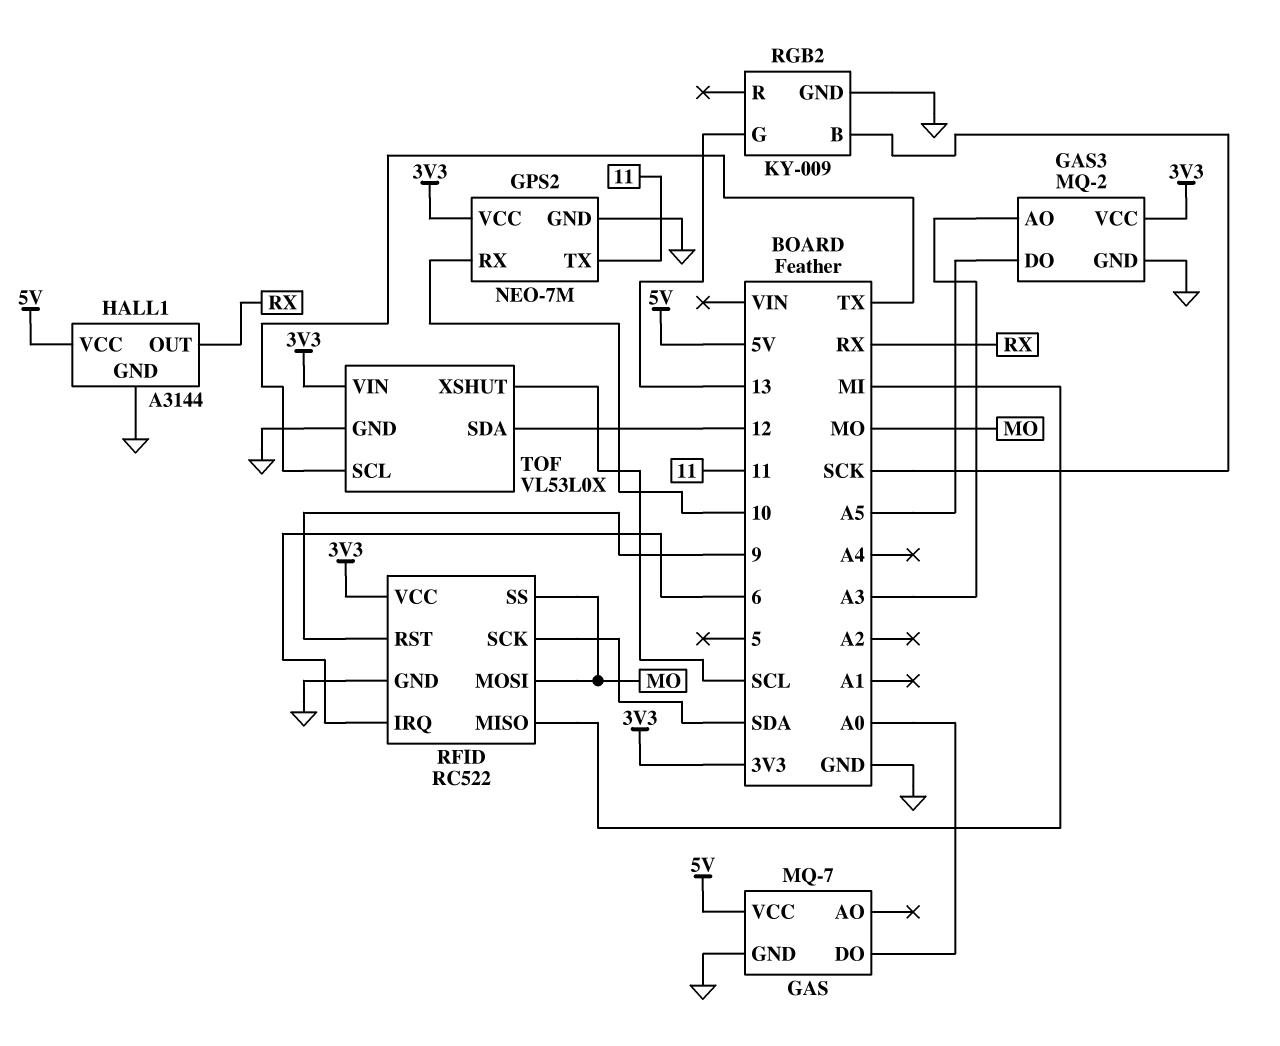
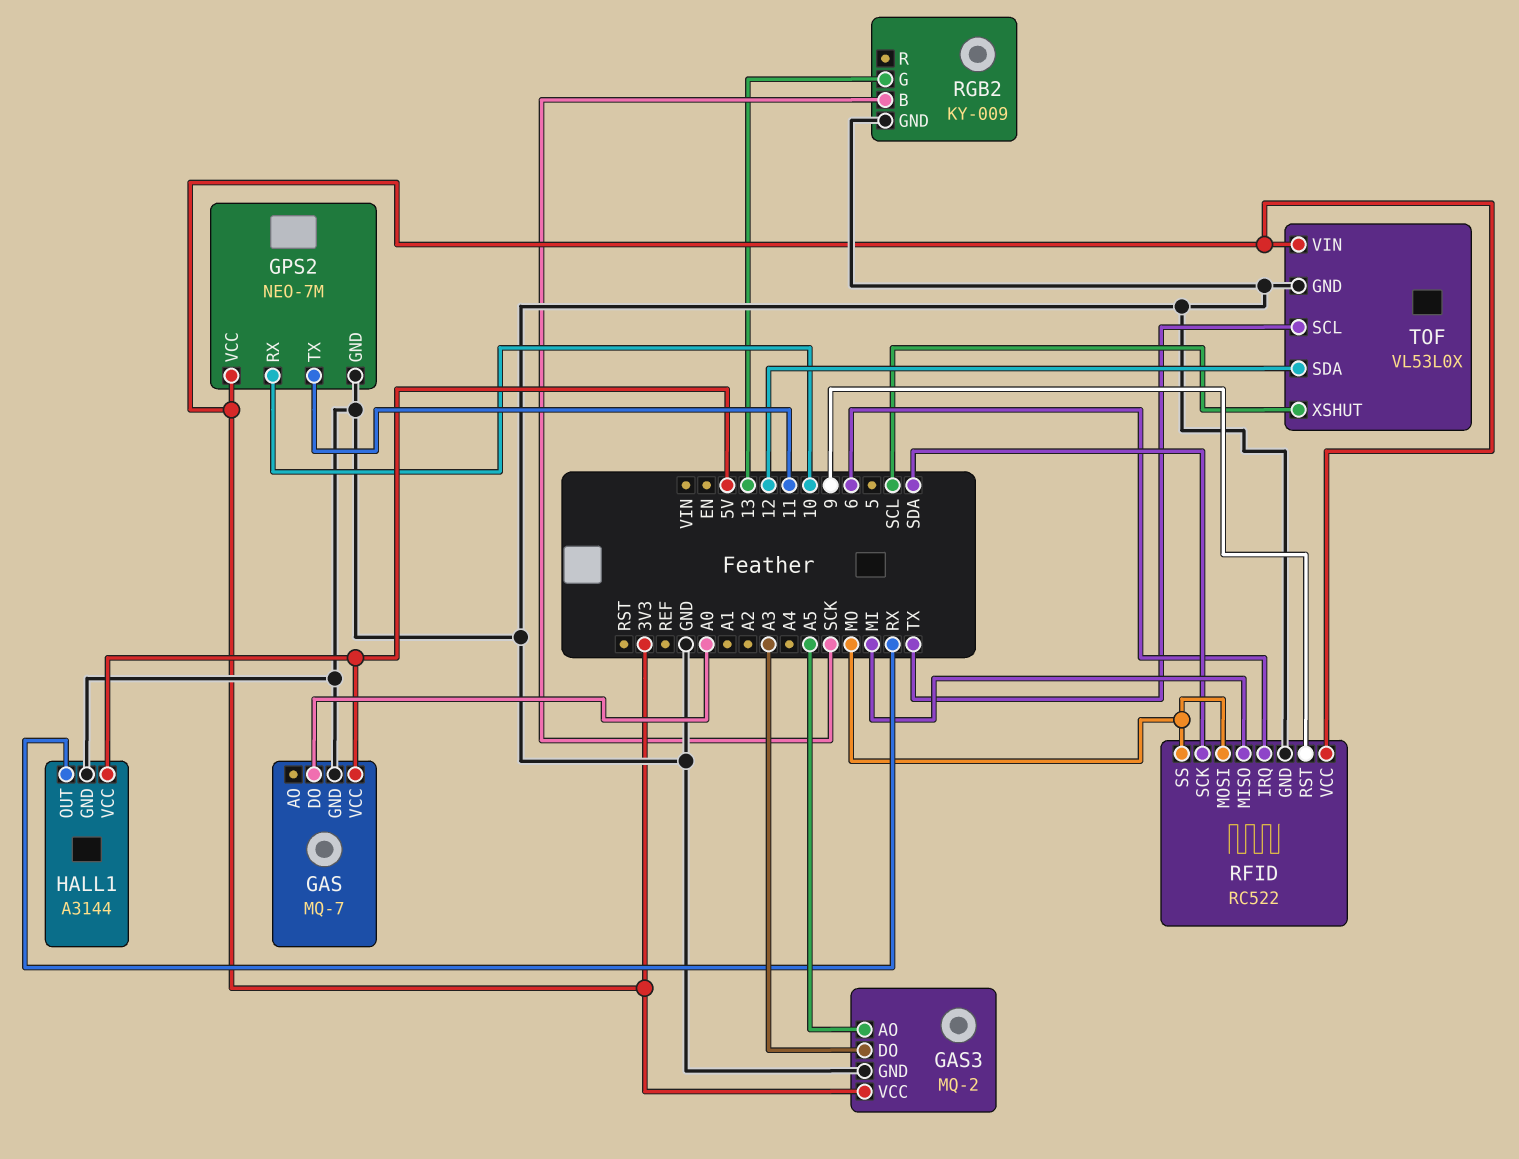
GAS3 pin AO: A3 -> A5
GAS3 pin DO: A5 -> A3

